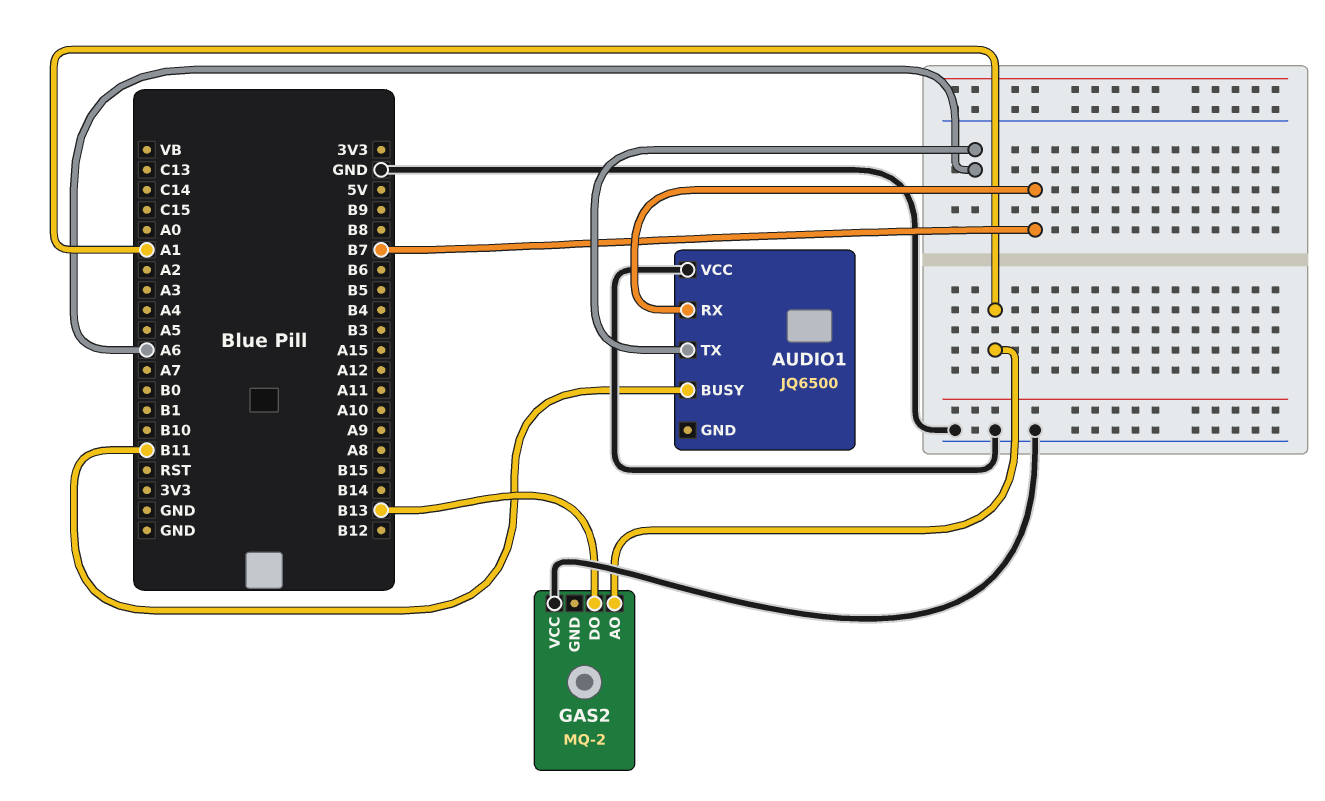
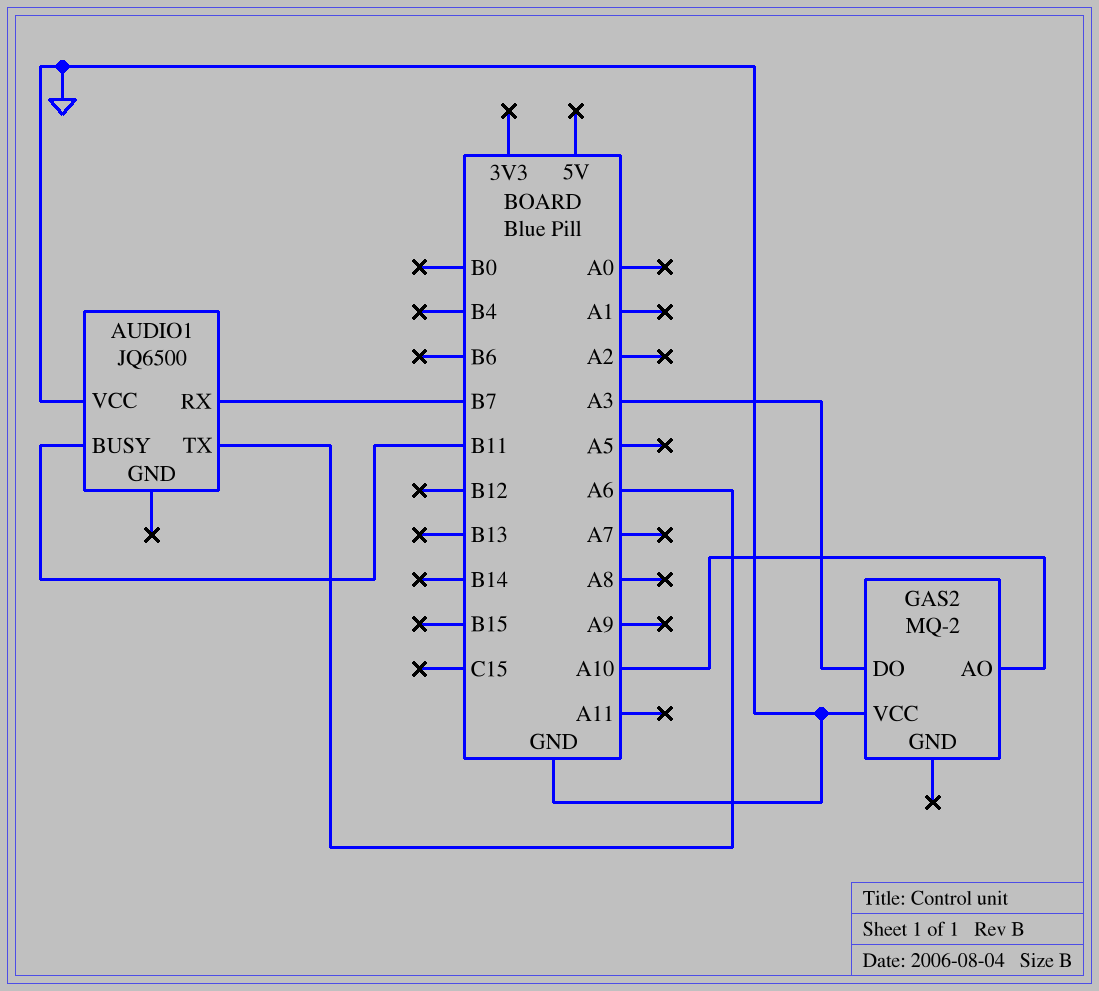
GAS2 pin AO: A1 -> A10
GAS2 pin DO: B13 -> A3

